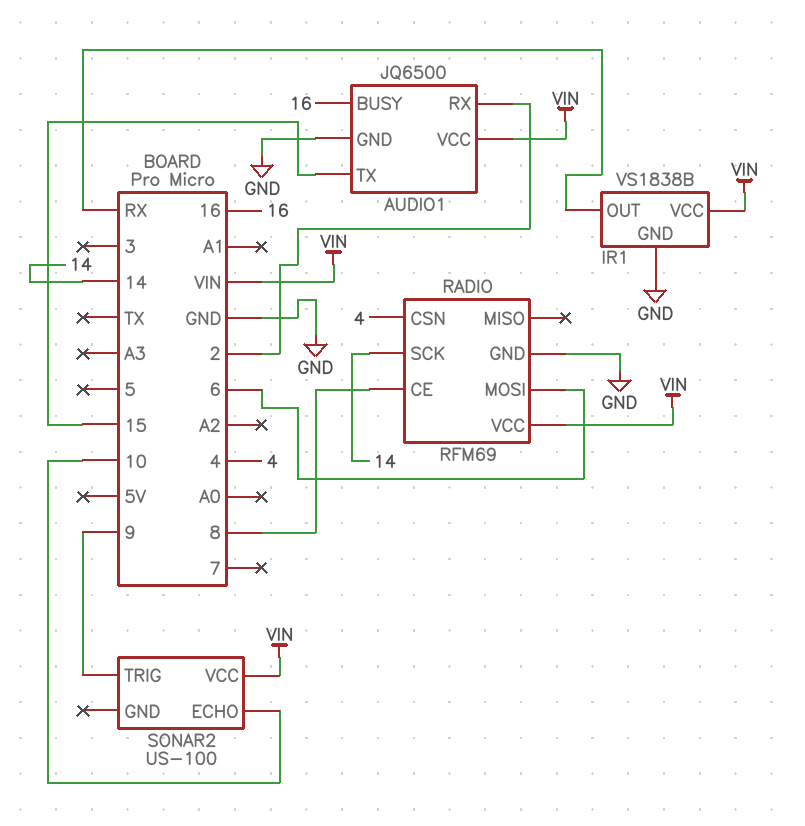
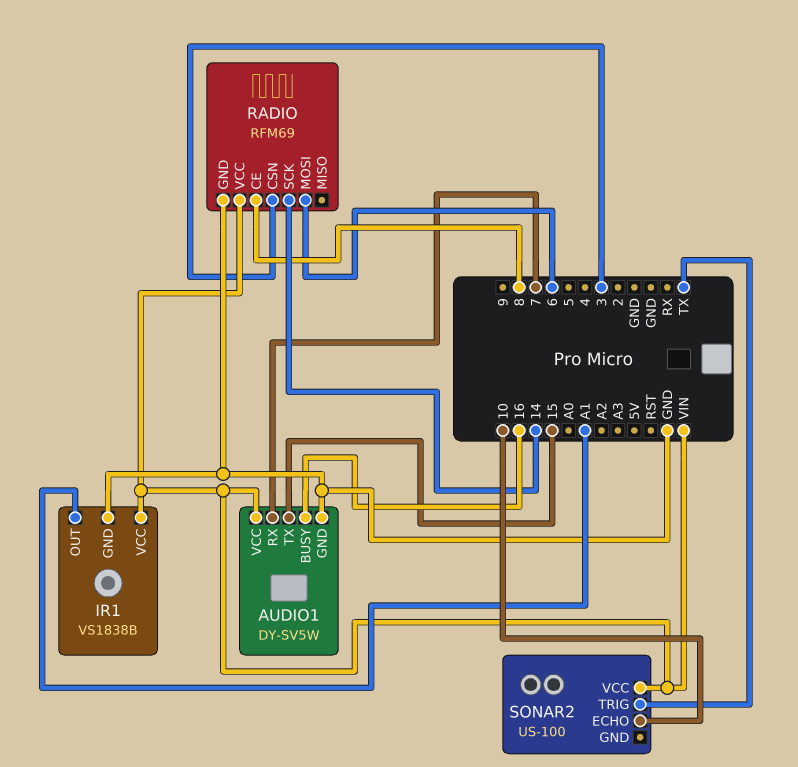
AUDIO1: JQ6500 -> DY-SV5W
AUDIO1 pin RX: 2 -> 7
IR1 pin OUT: RX -> A1
RADIO pin CSN: 4 -> 3
SONAR2 pin TRIG: 9 -> TX

